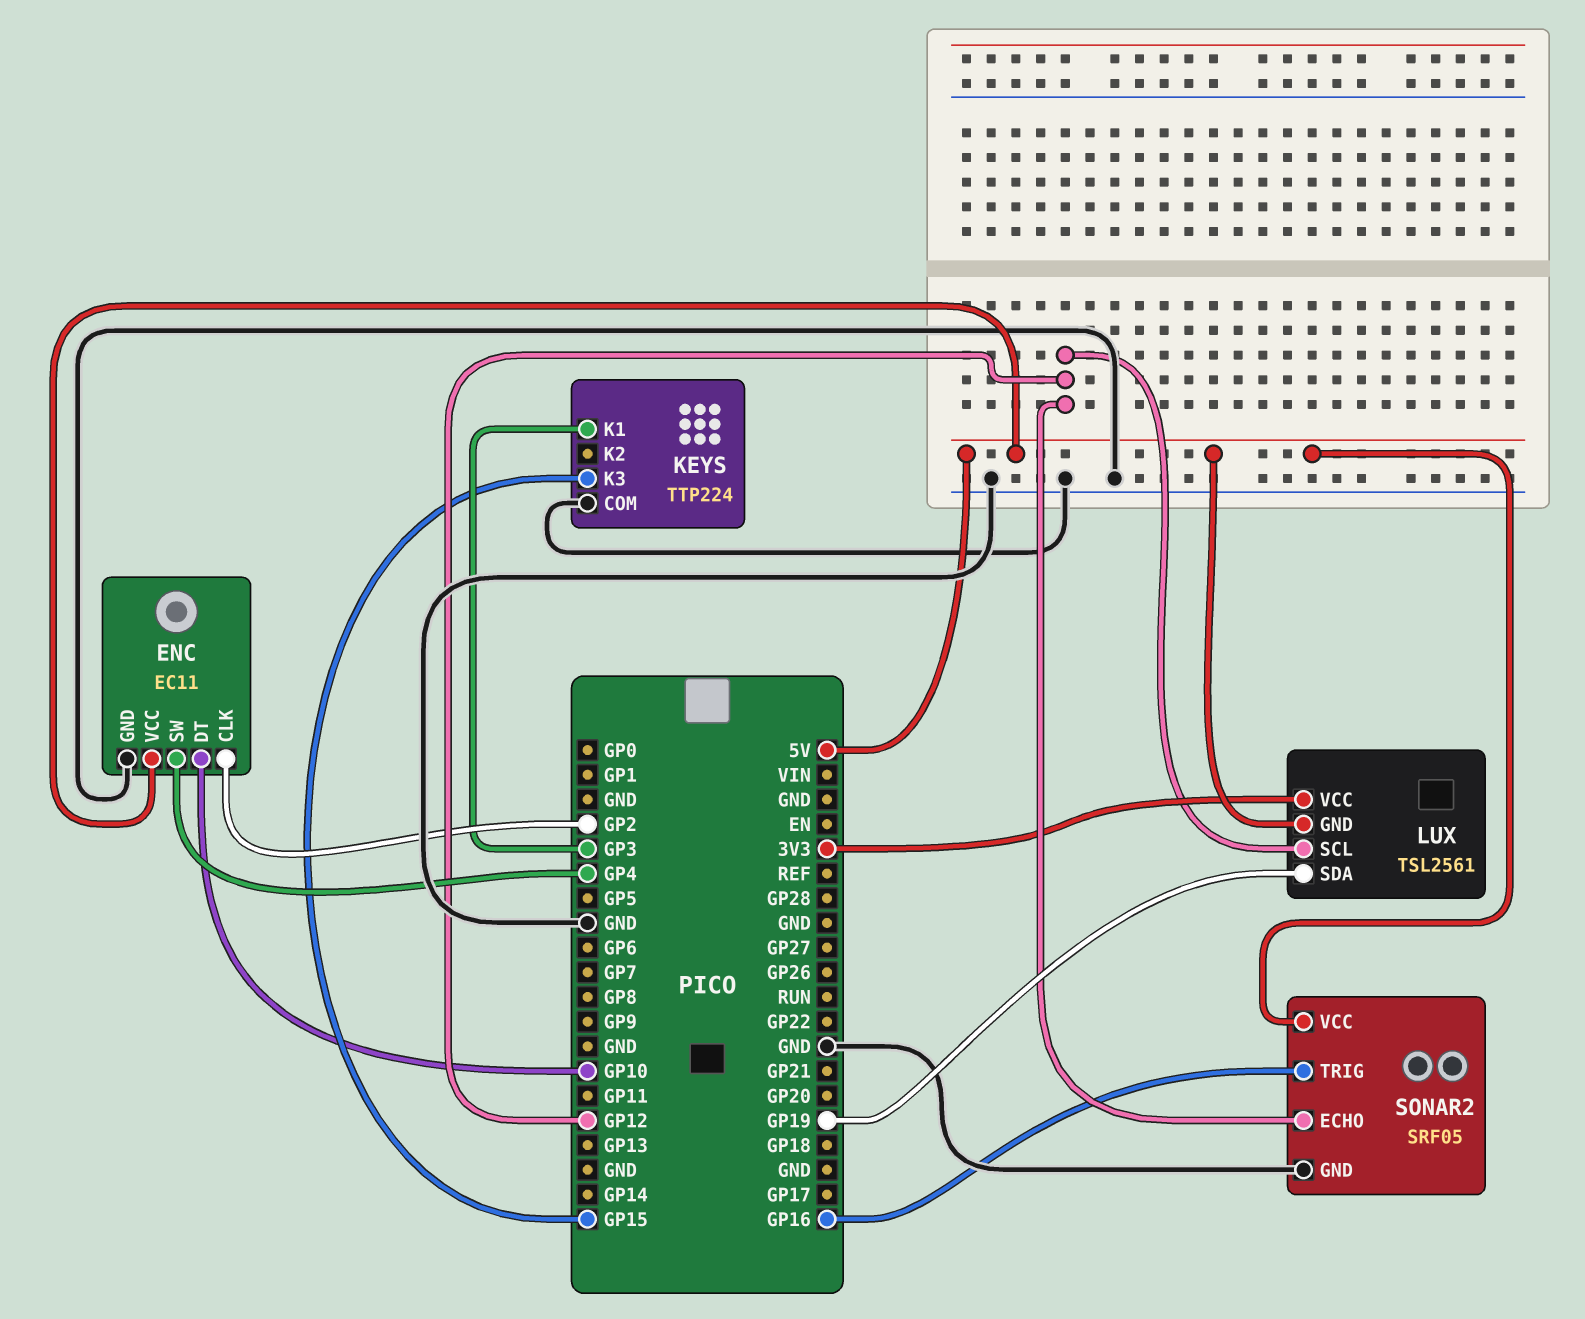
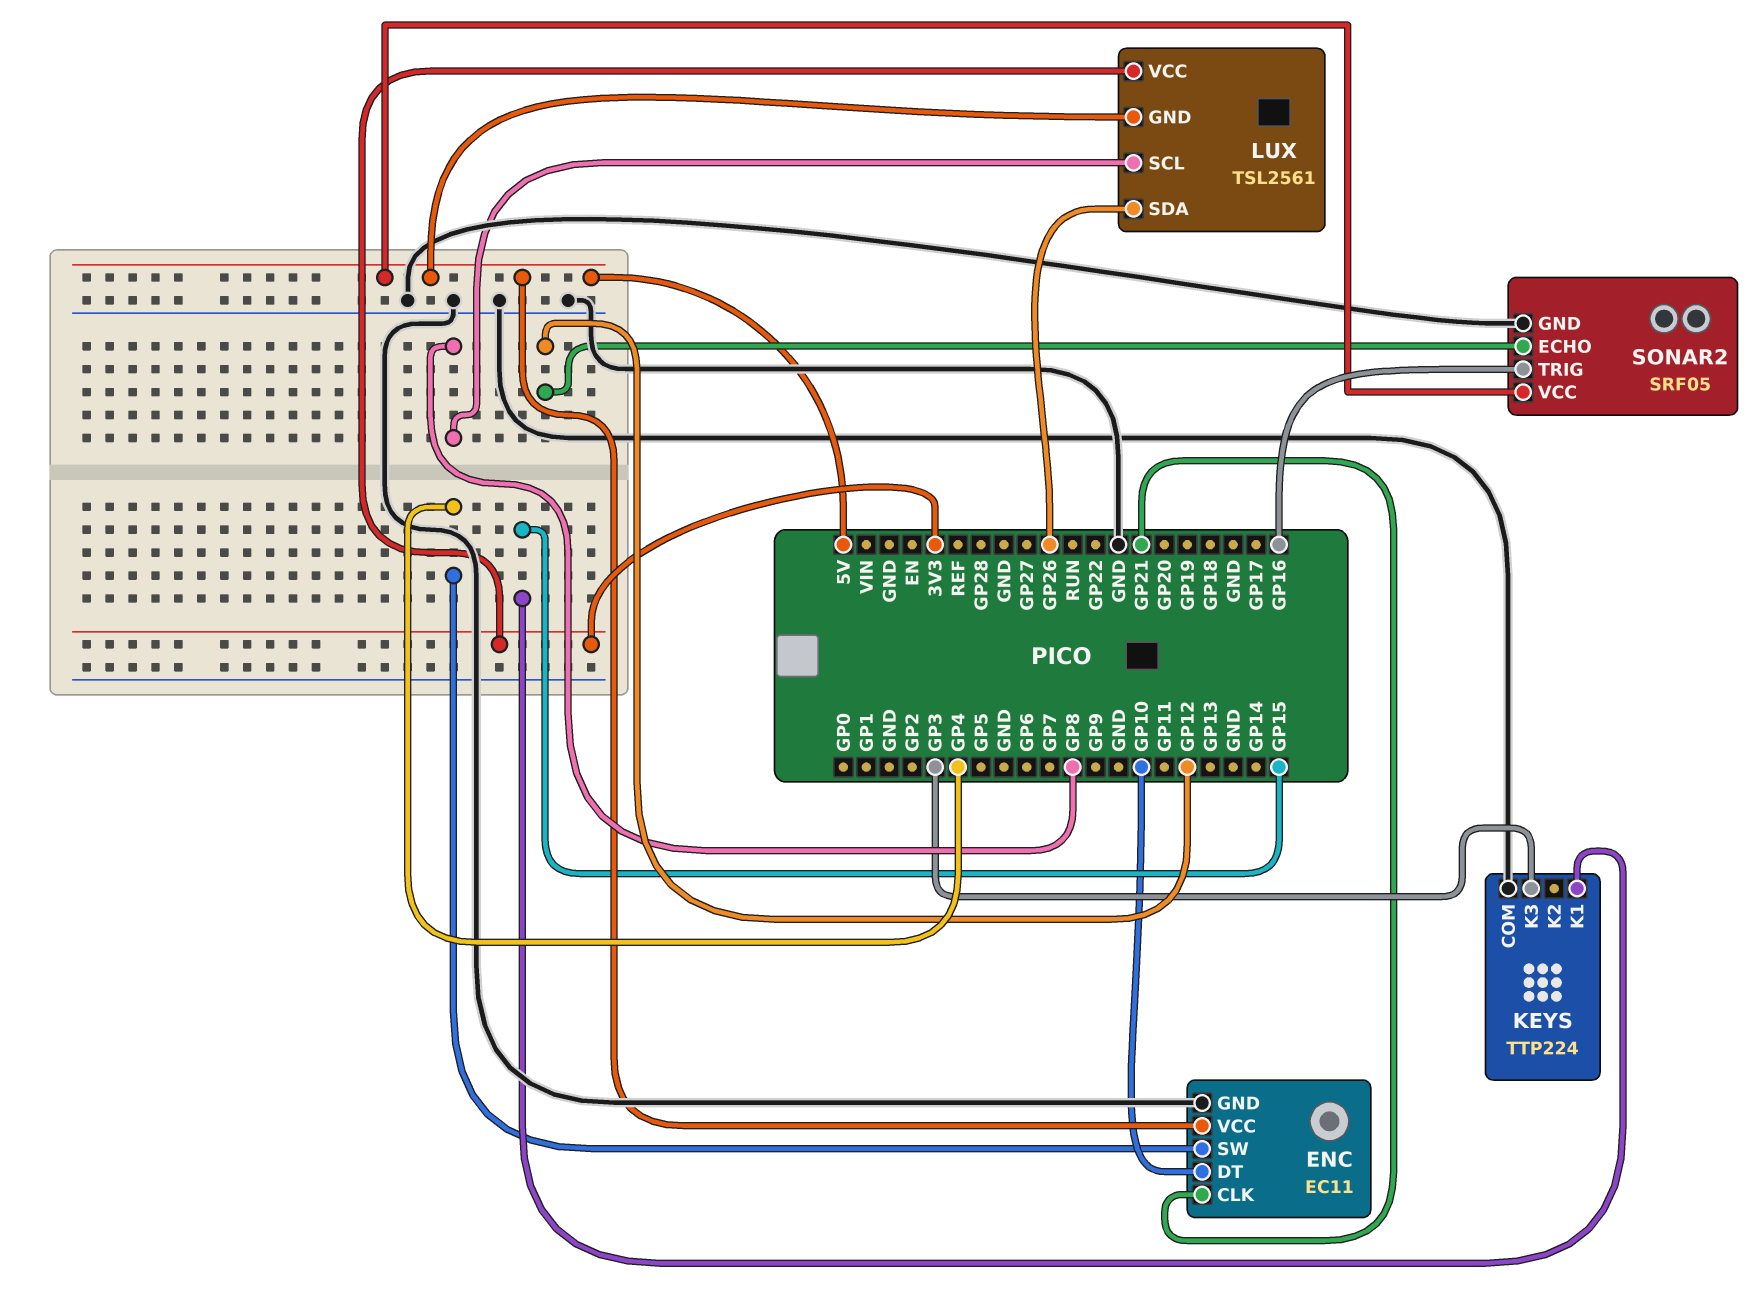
ENC pin CLK: GP2 -> GP21
KEYS pin K1: GP3 -> GP15
KEYS pin K3: GP15 -> GP3
LUX pin SCL: GP12 -> GP8
LUX pin SDA: GP19 -> GP26

